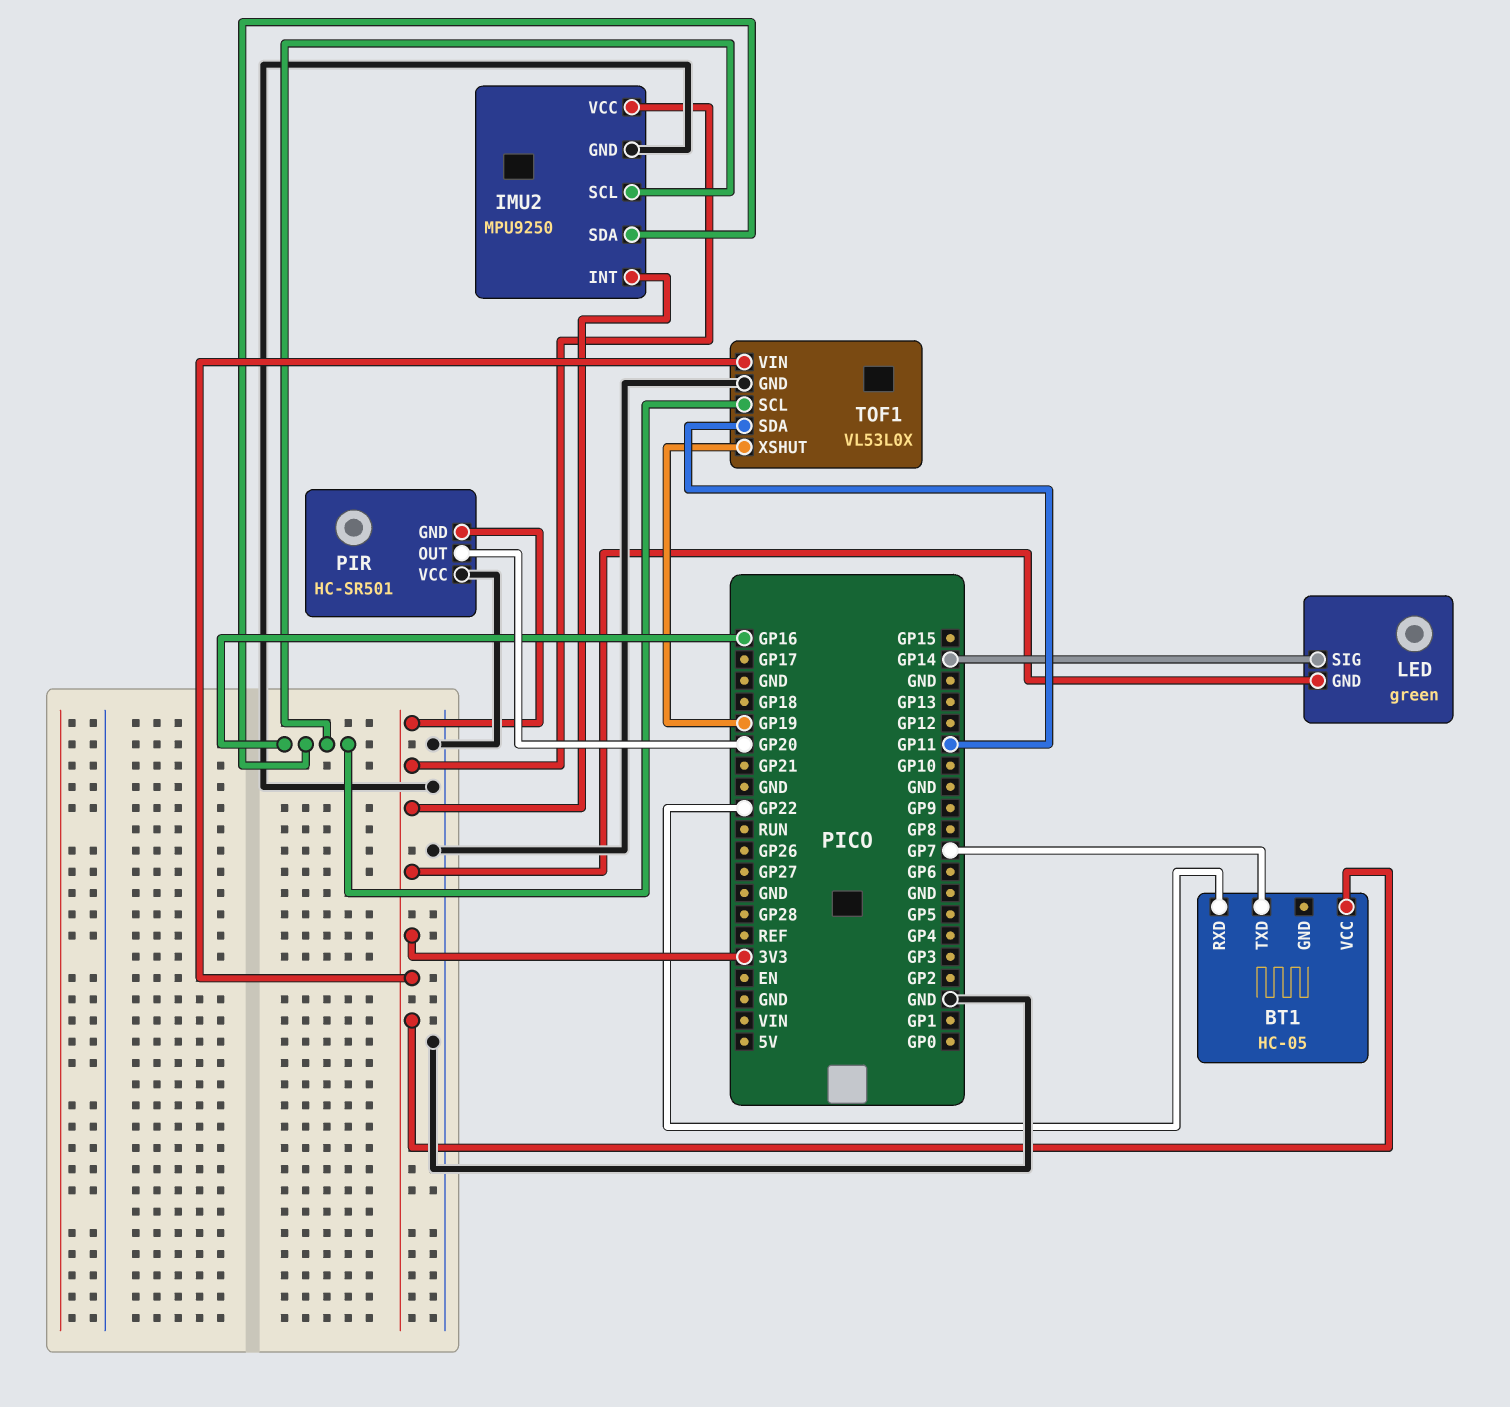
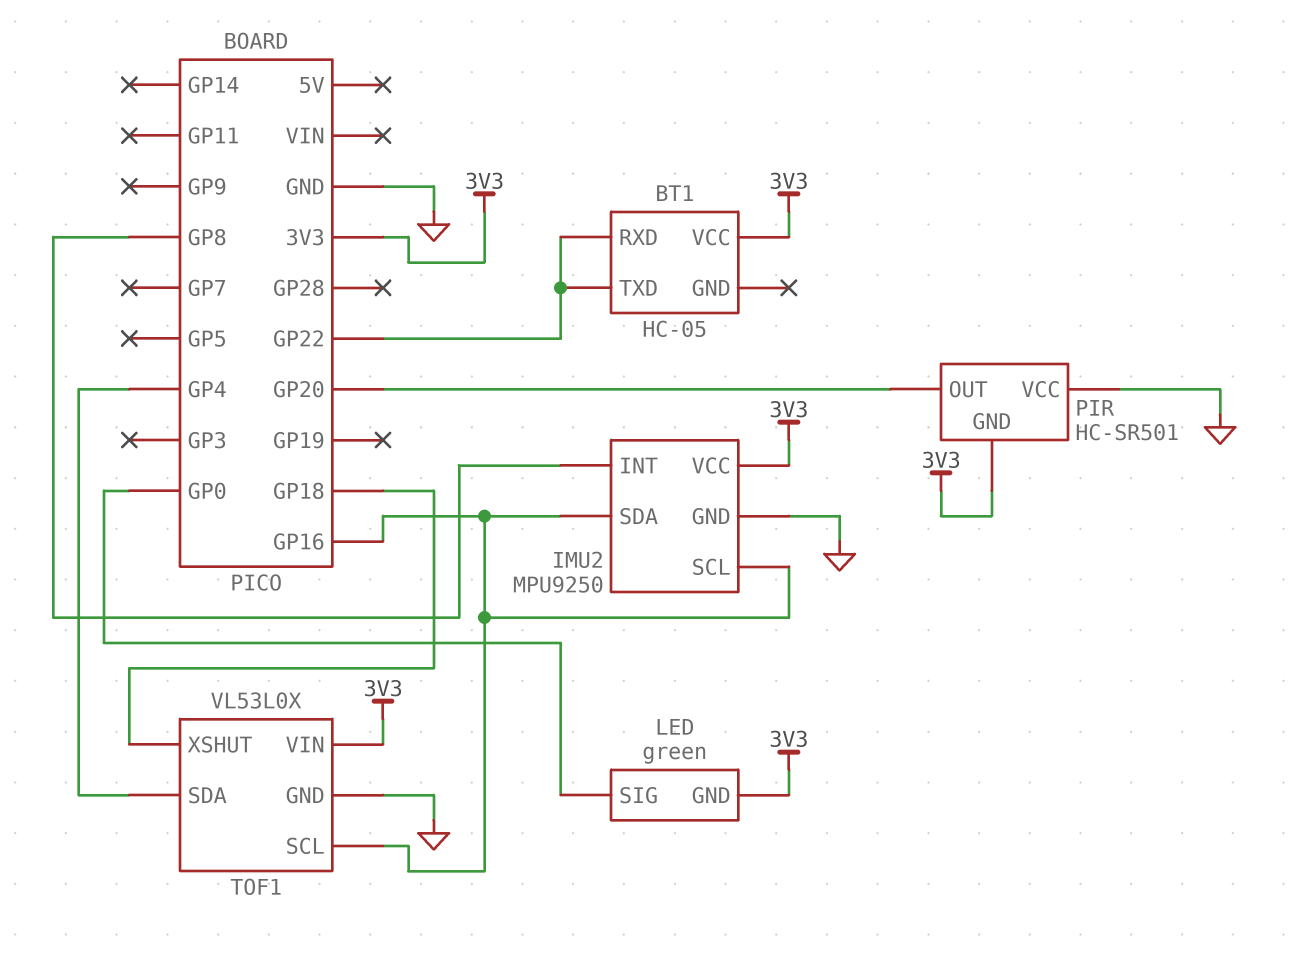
BT1 pin TXD: GP7 -> GP22
IMU2 pin INT: 3V3 -> GP8
LED pin SIG: GP14 -> GP0
TOF1 pin SDA: GP11 -> GP4
TOF1 pin XSHUT: GP19 -> GP18

